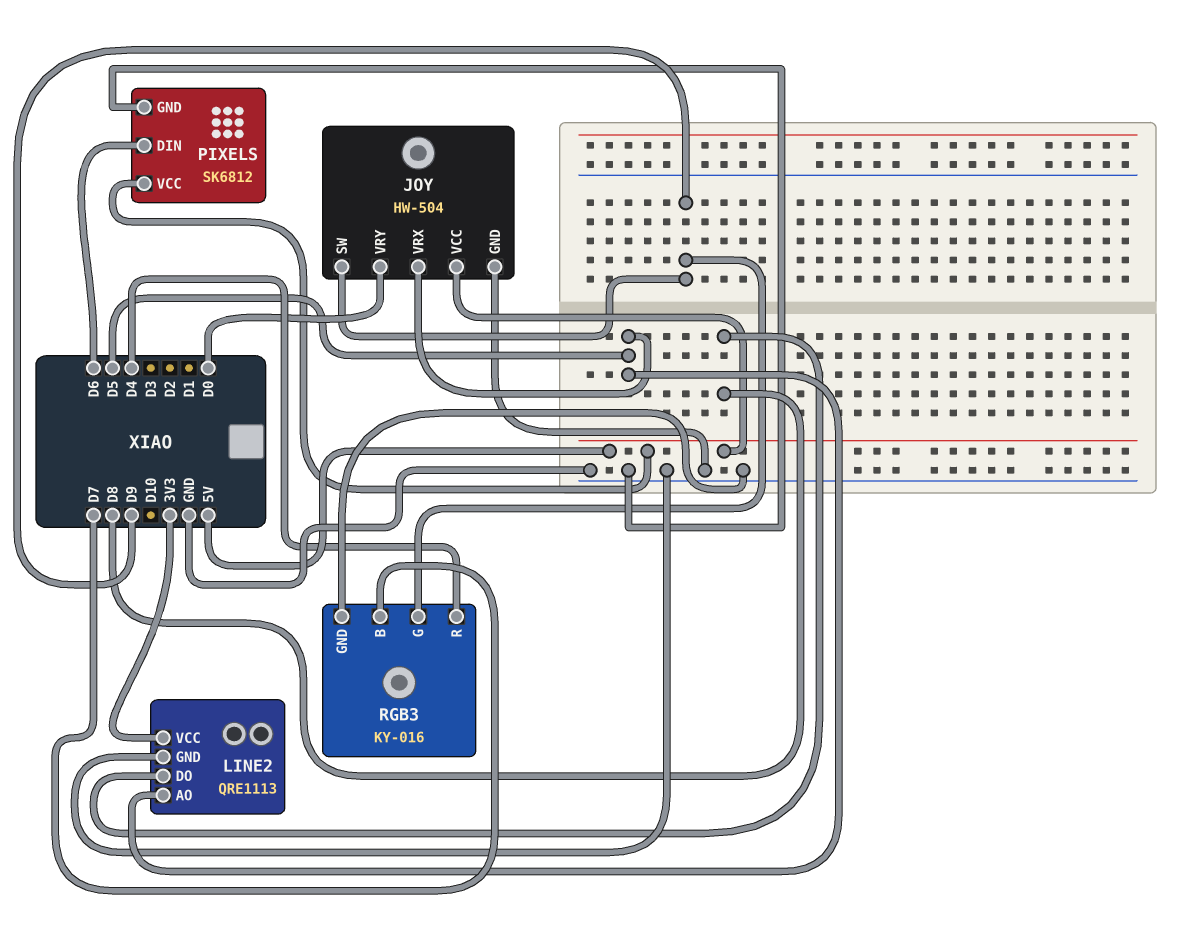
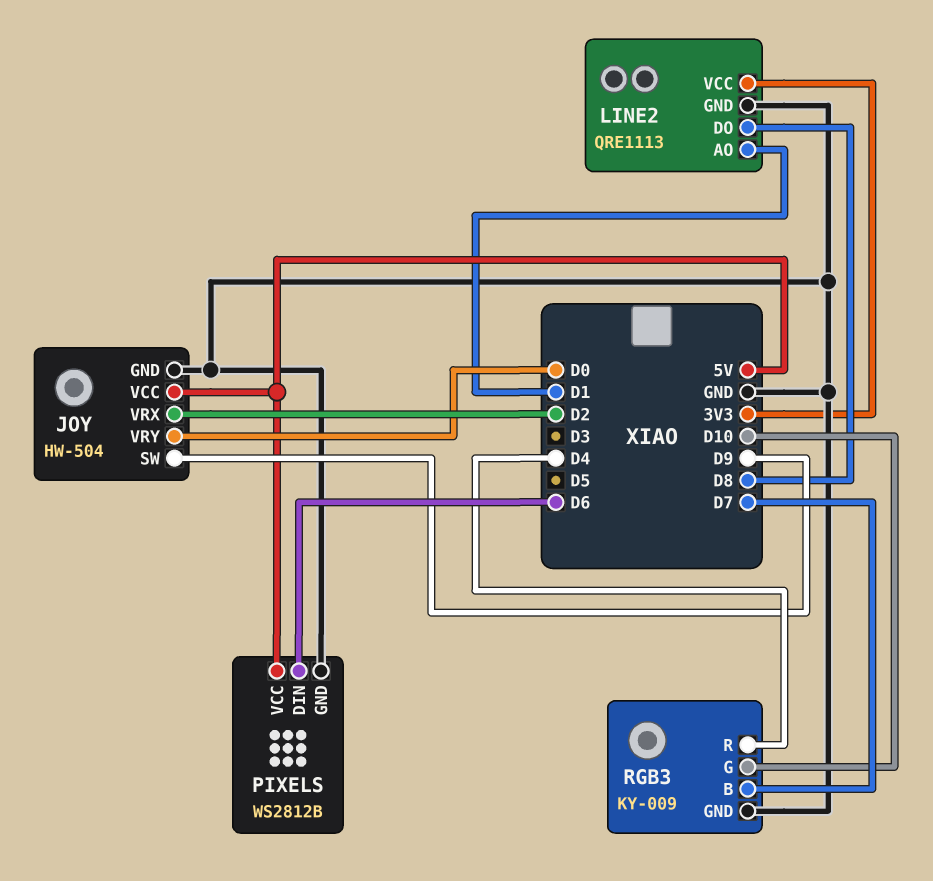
JOY pin VRX: D5 -> D2
LINE2 pin AO: D5 -> D1
PIXELS: SK6812 -> WS2812B
RGB3: KY-016 -> KY-009
RGB3 pin G: D9 -> D10

